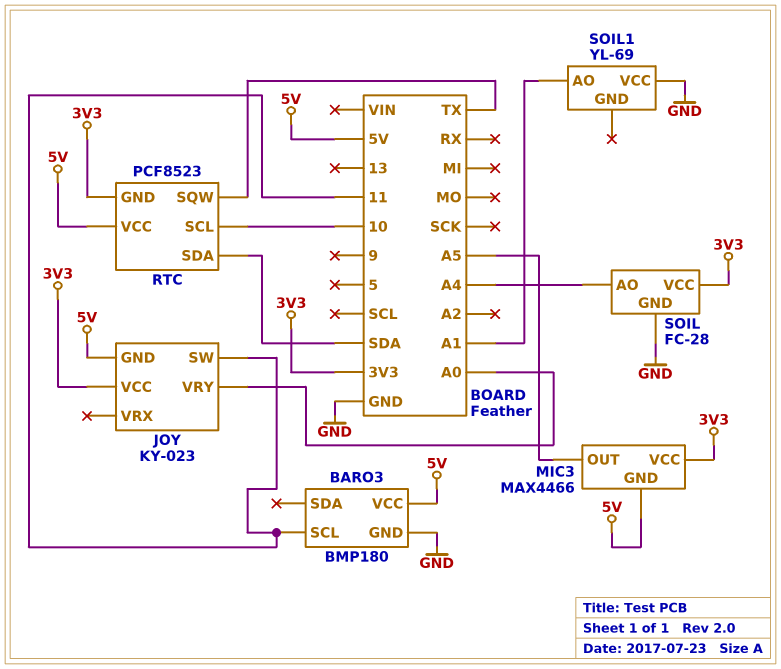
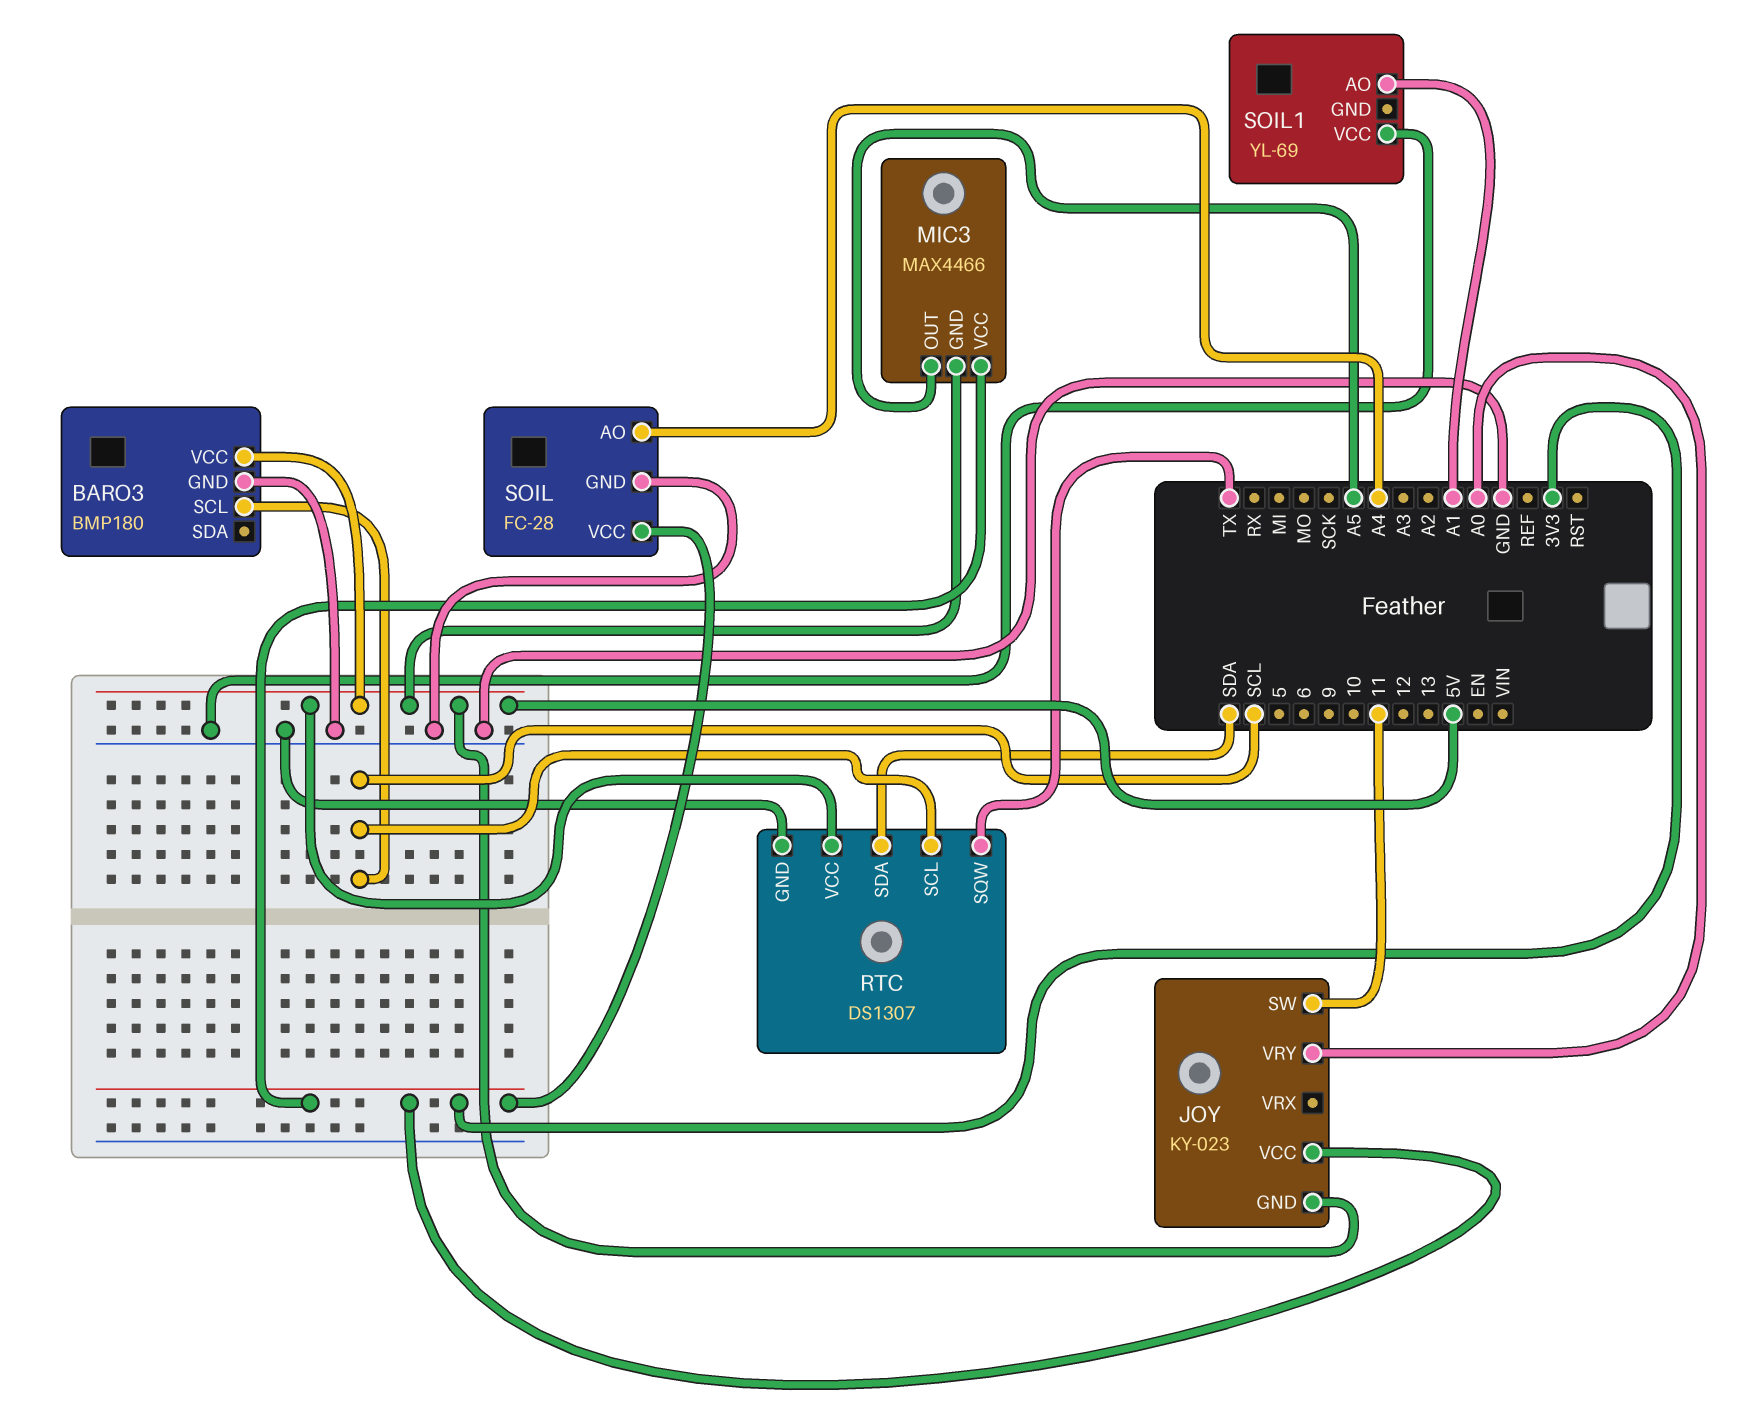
BARO3 pin SCL: 11 -> SCL
RTC: PCF8523 -> DS1307
RTC pin GND: 3V3 -> GND
RTC pin SCL: 10 -> SCL

